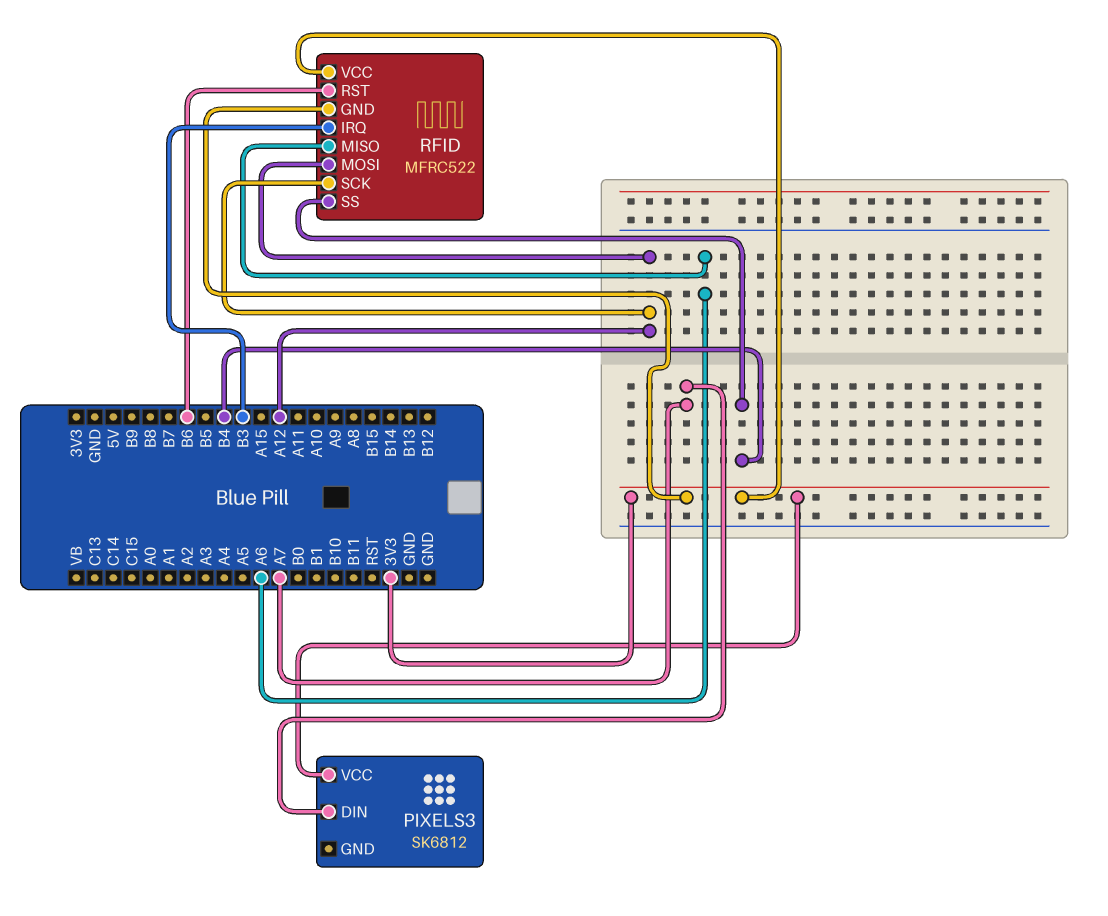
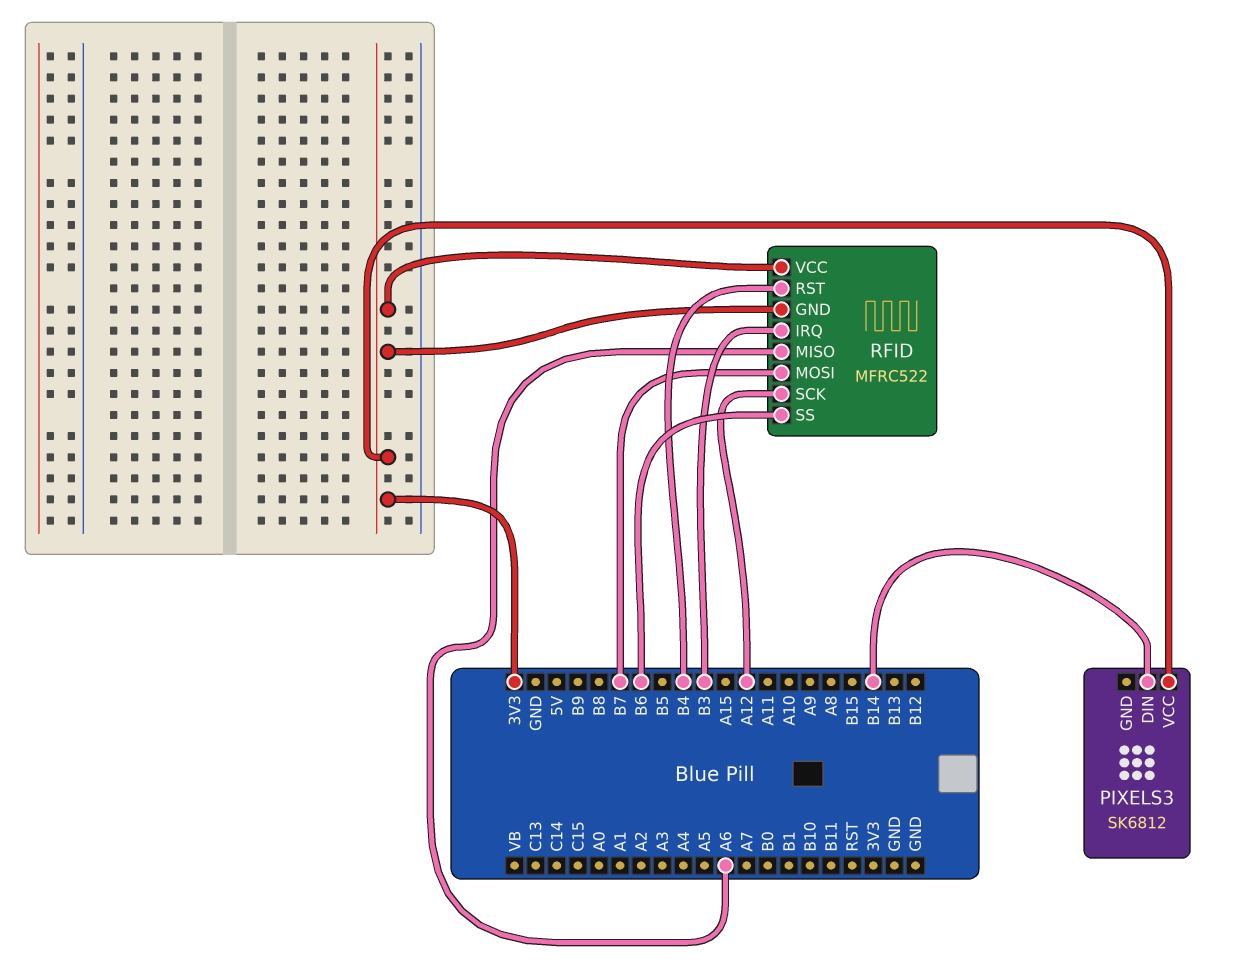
PIXELS3 pin DIN: A7 -> B14
RFID pin MOSI: A12 -> B7
RFID pin RST: B6 -> B4
RFID pin SS: B4 -> B6

